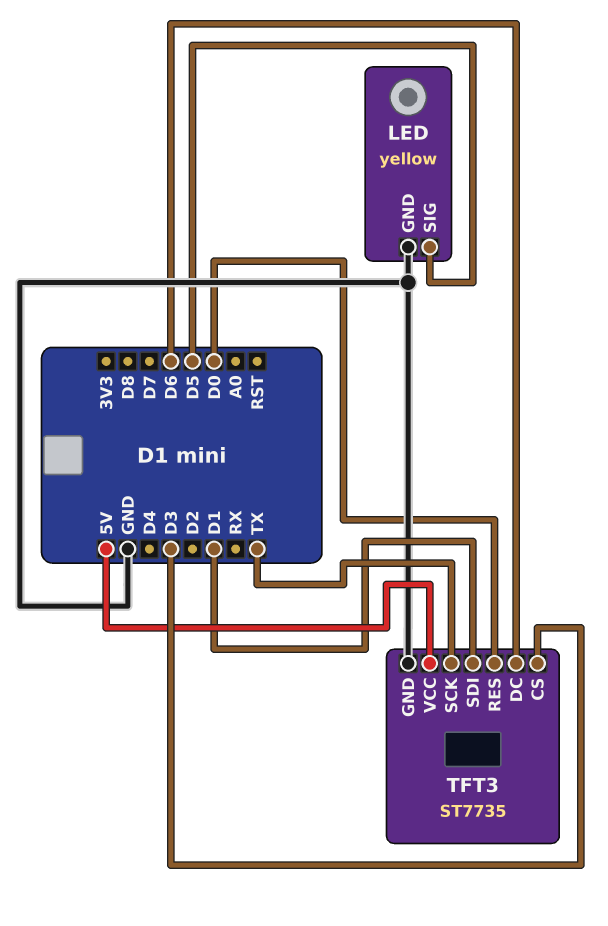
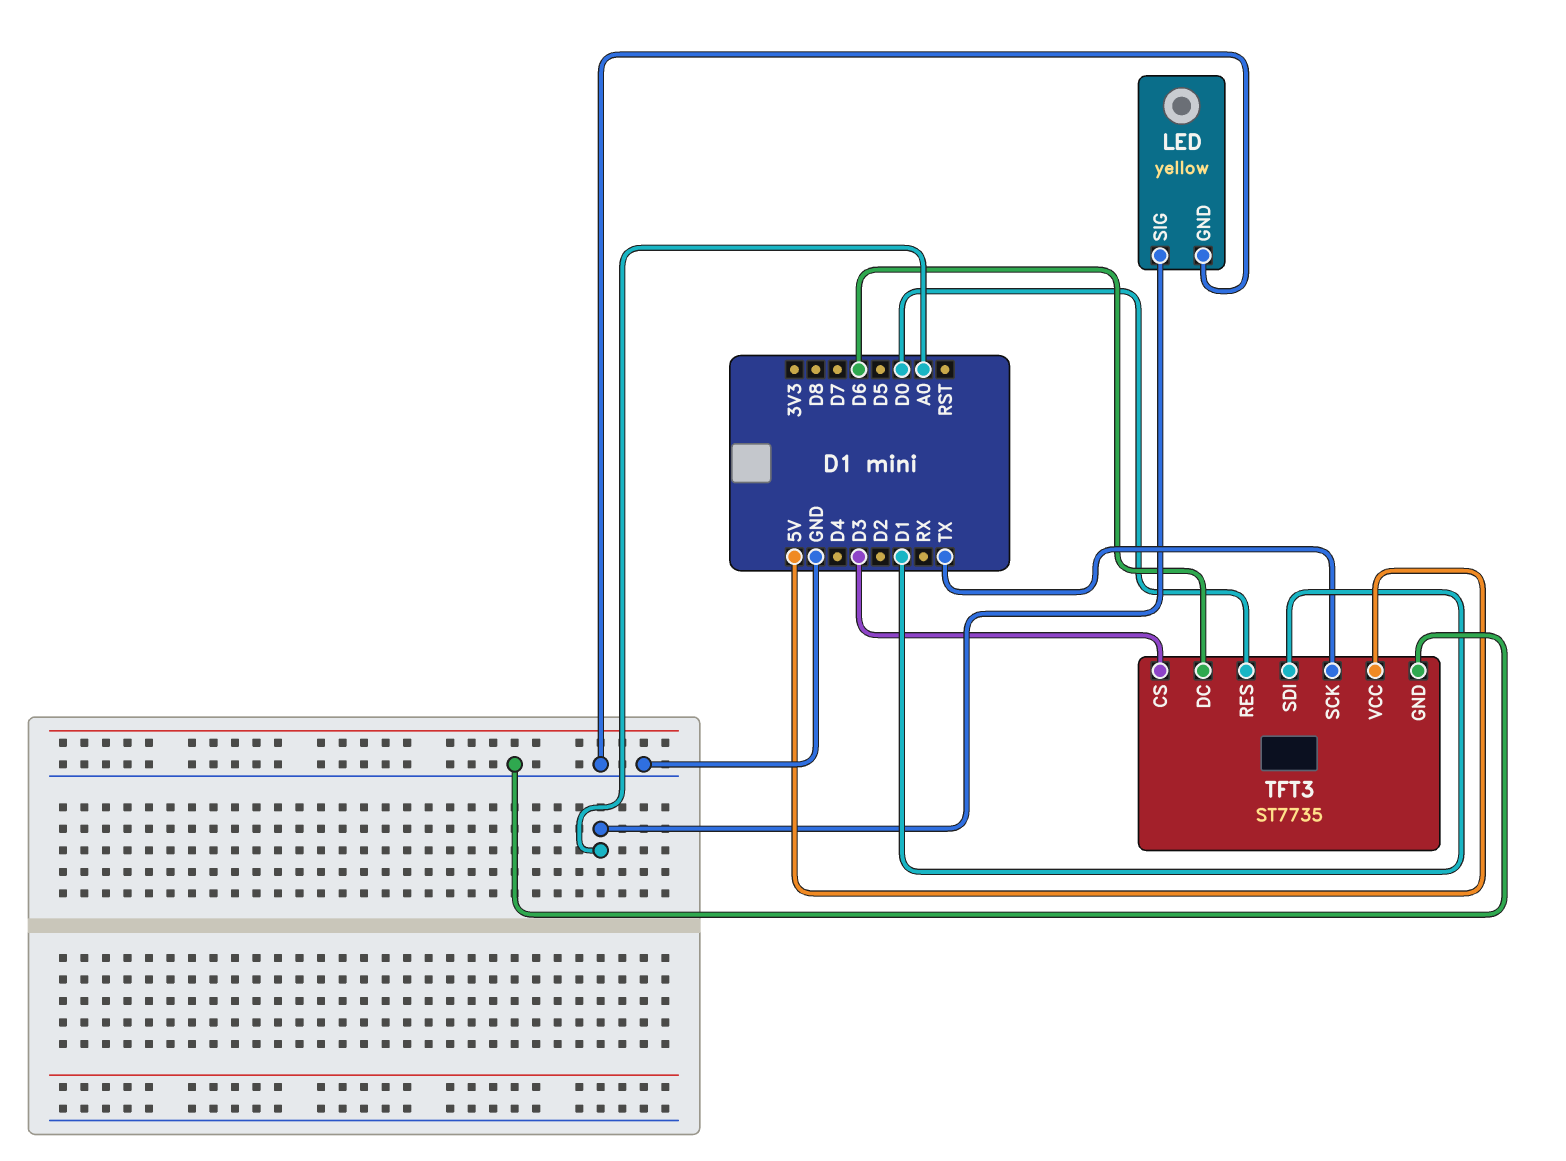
LED pin SIG: D5 -> A0

